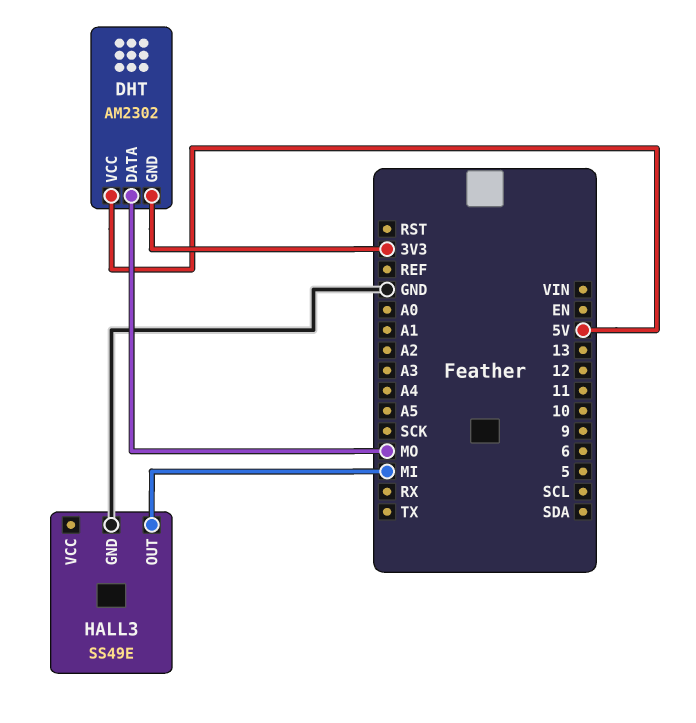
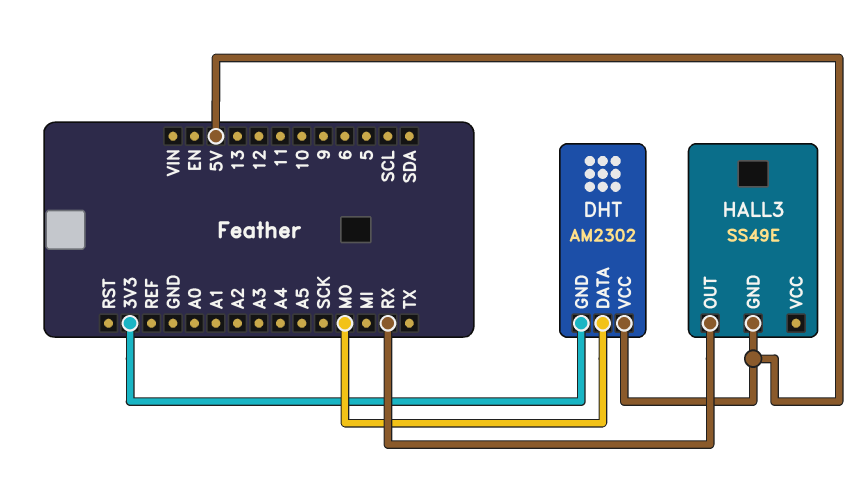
HALL3 pin GND: GND -> 5V
HALL3 pin OUT: MI -> RX

